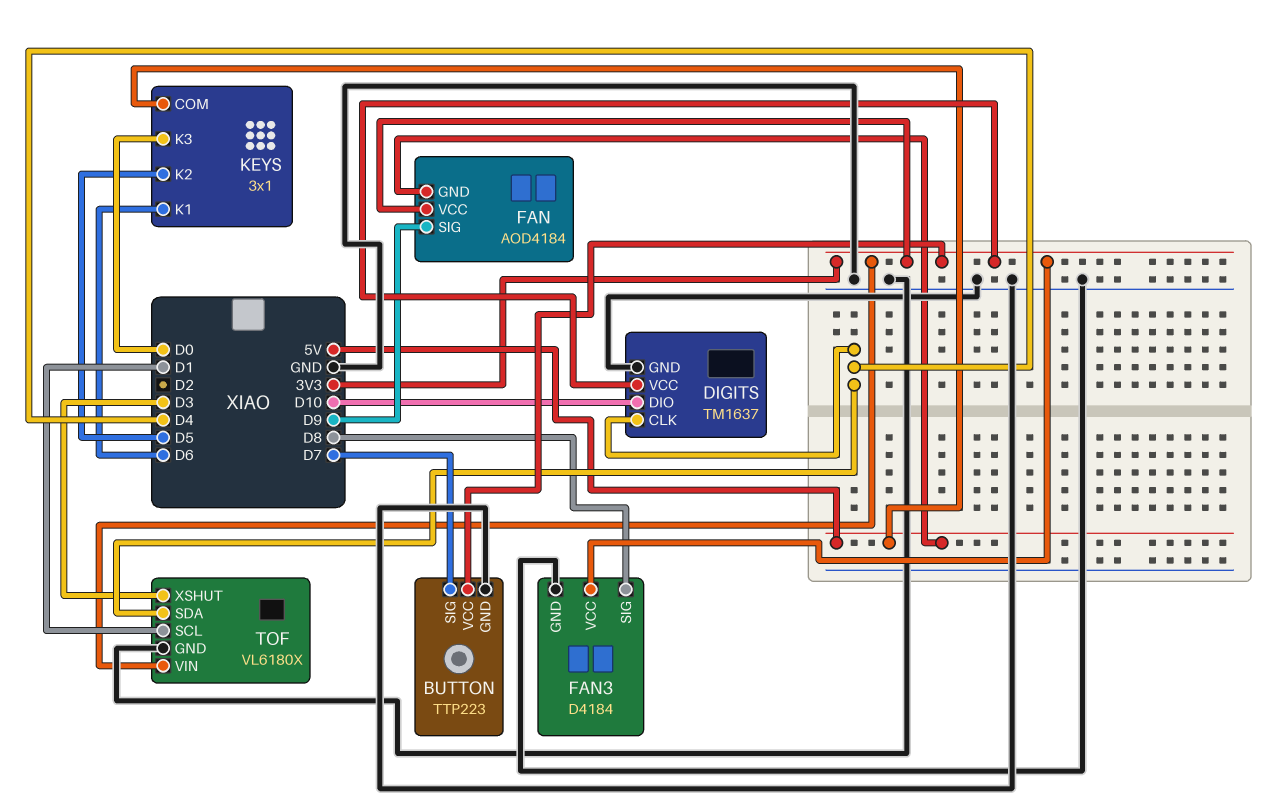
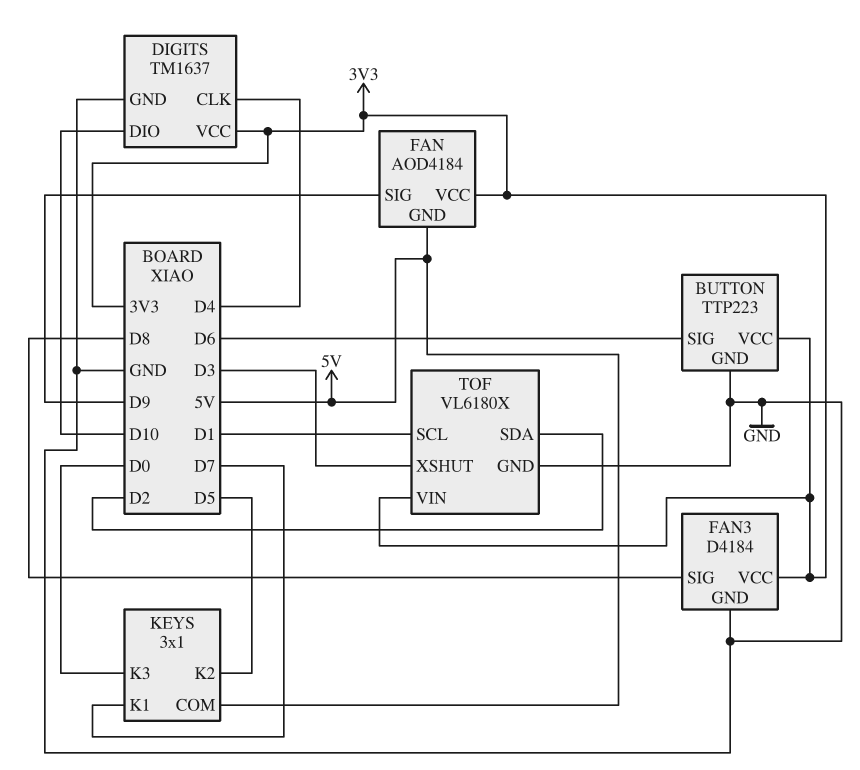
BUTTON pin SIG: D7 -> D6
KEYS pin K1: D6 -> D7
TOF pin SDA: D4 -> D2

